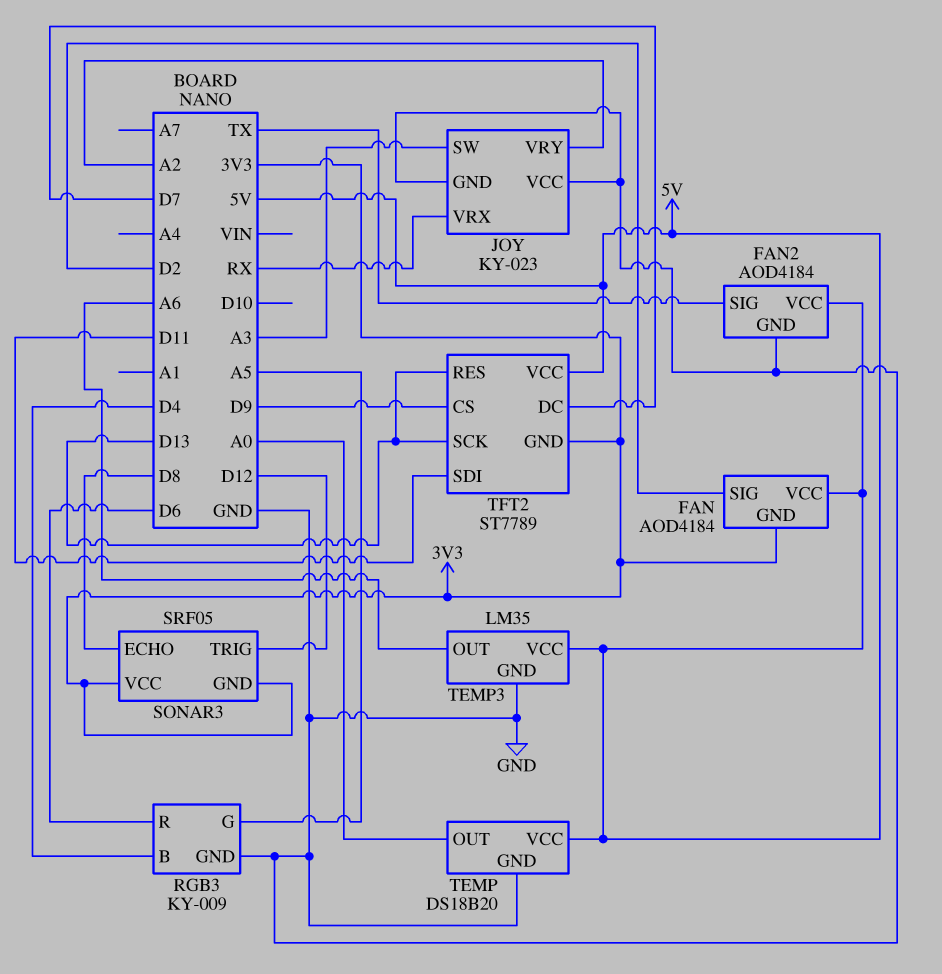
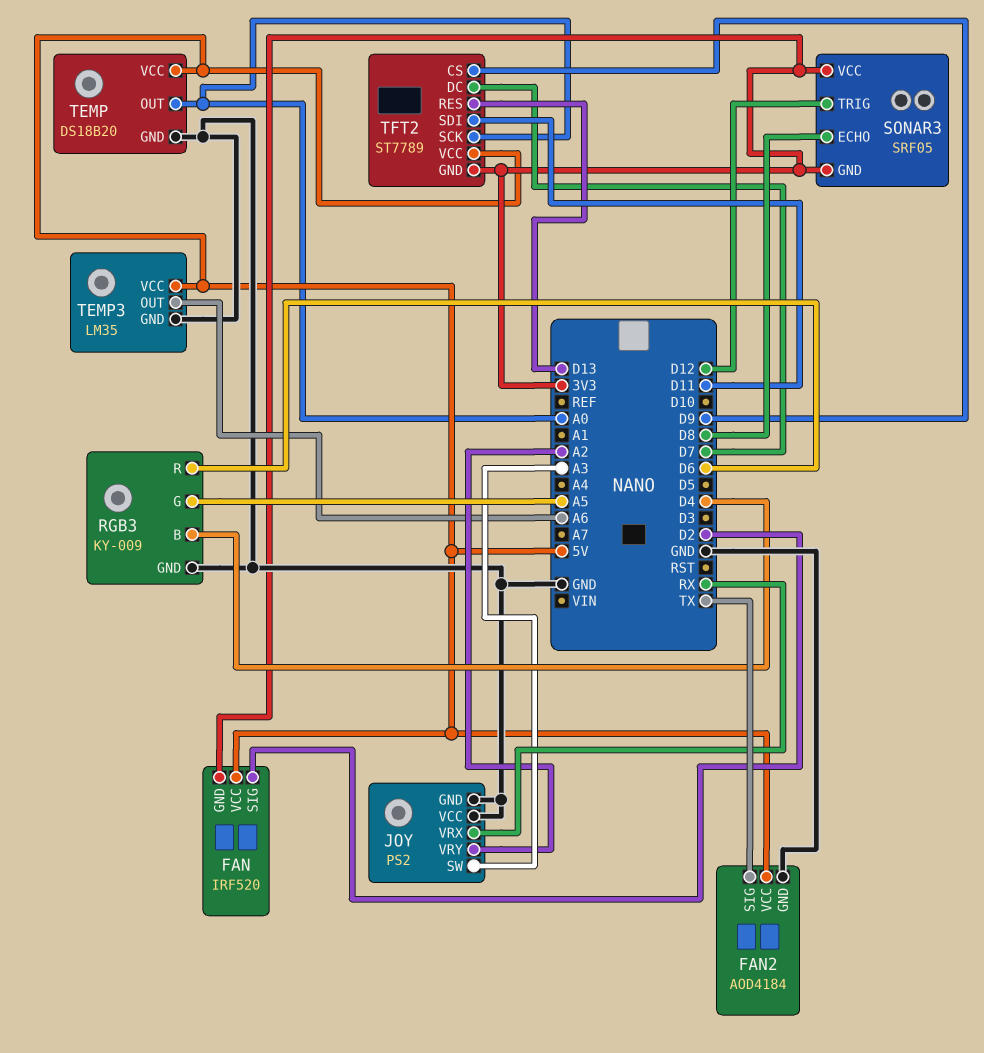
FAN: AOD4184 -> IRF520
JOY: KY-023 -> PS2
TFT2 pin SCK: D13 -> A0

